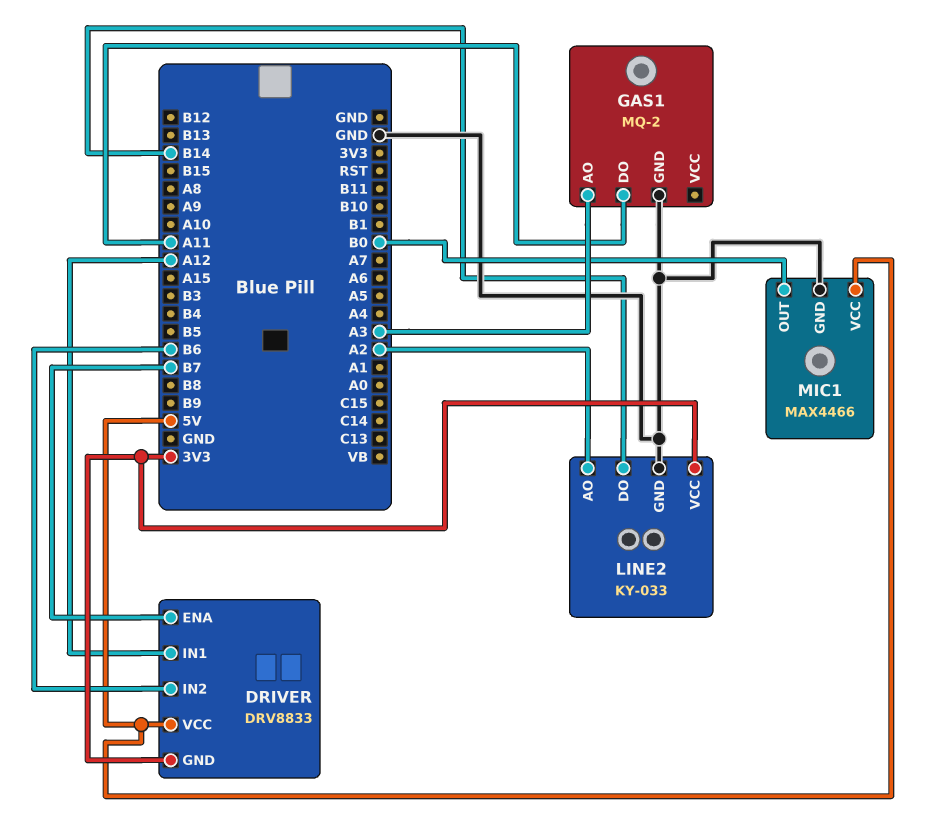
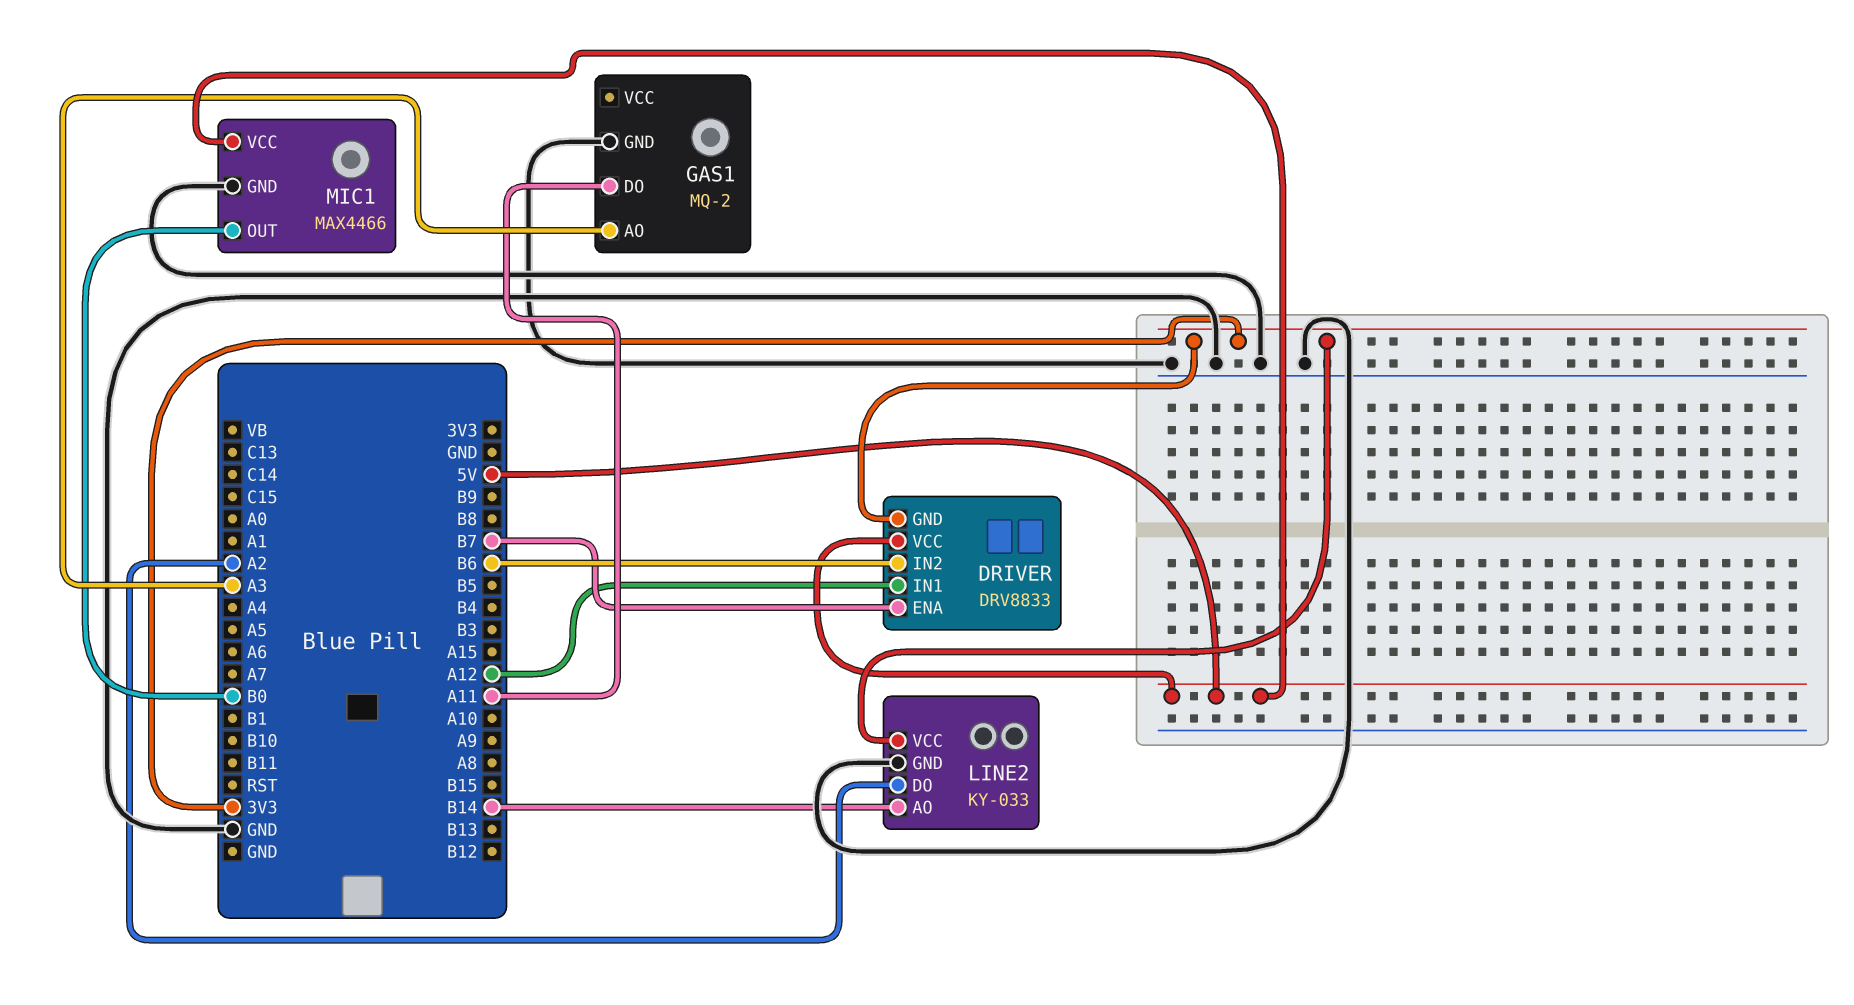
LINE2 pin AO: A2 -> B14
LINE2 pin DO: B14 -> A2

